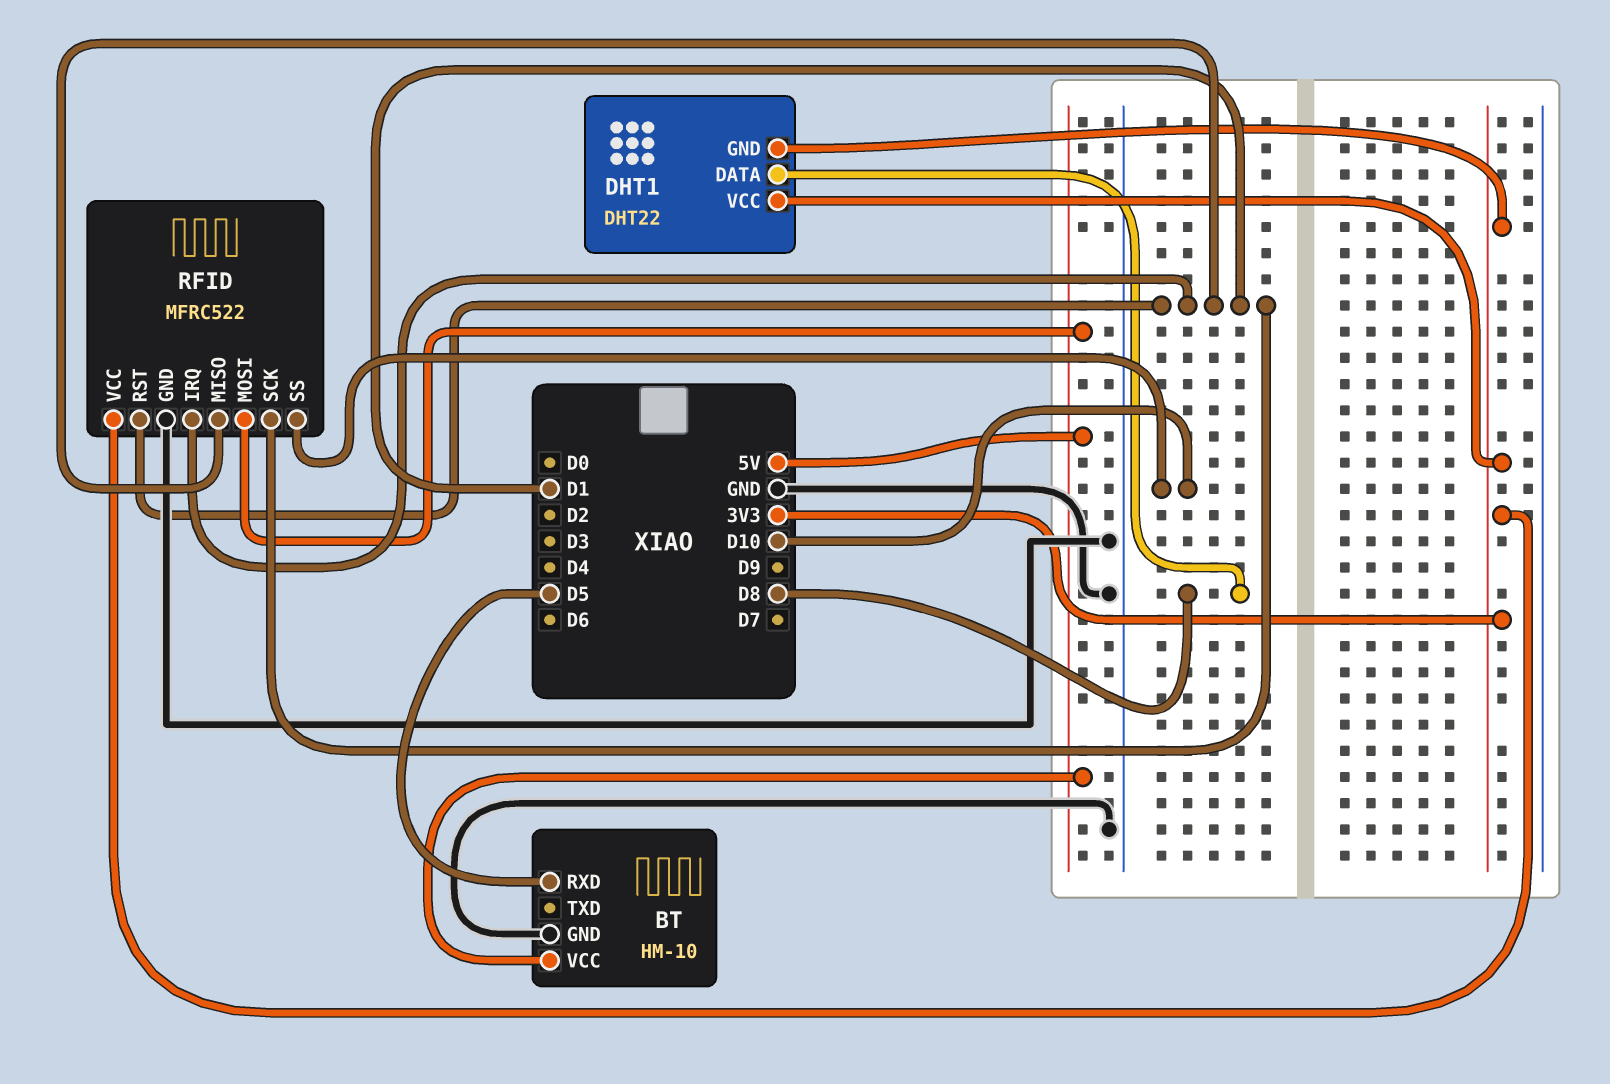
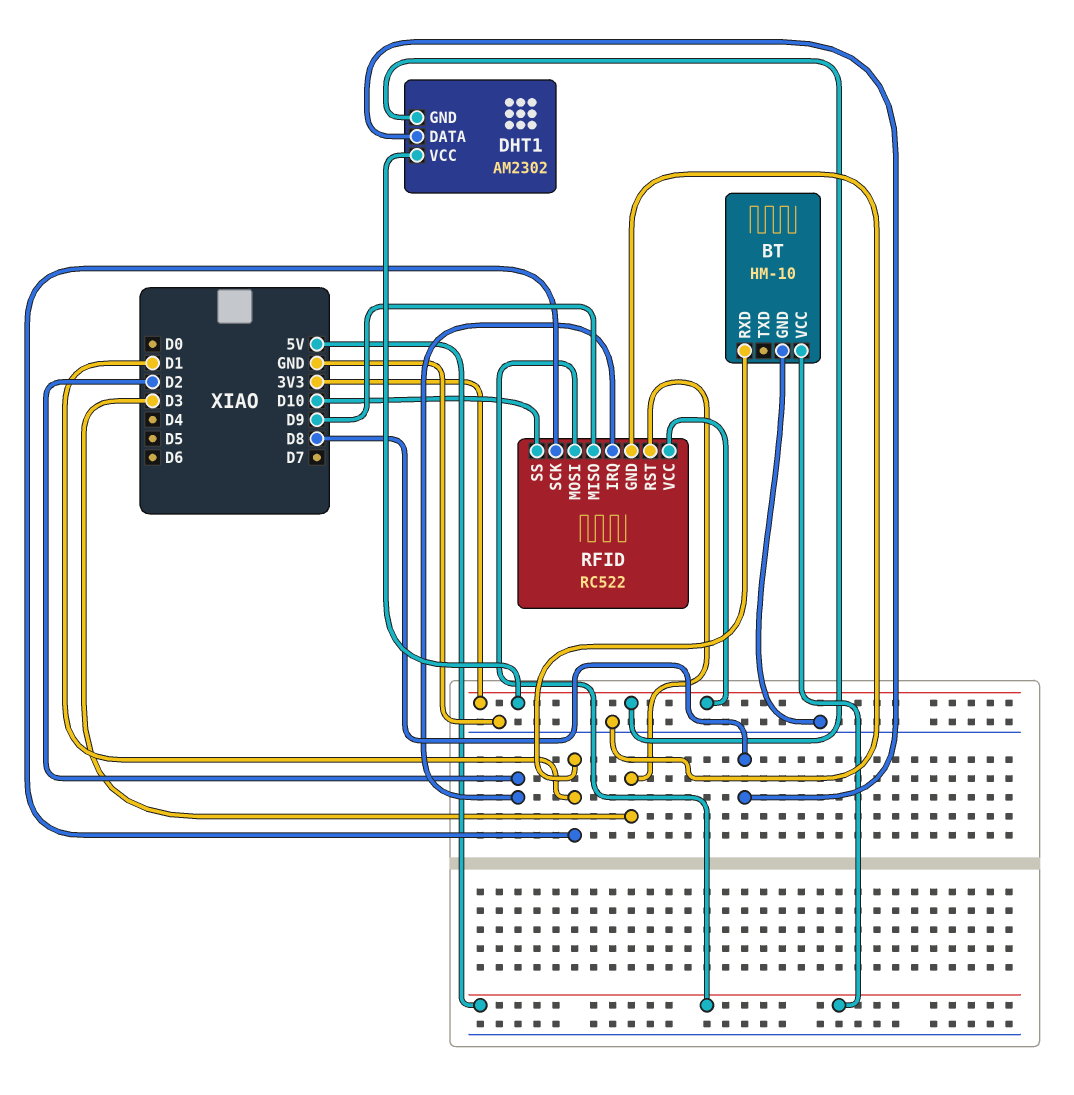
BT pin RXD: D5 -> D1
DHT1: DHT22 -> AM2302
RFID: MFRC522 -> RC522
RFID pin IRQ: D1 -> D2
RFID pin MISO: D1 -> D9
RFID pin RST: D1 -> D3

